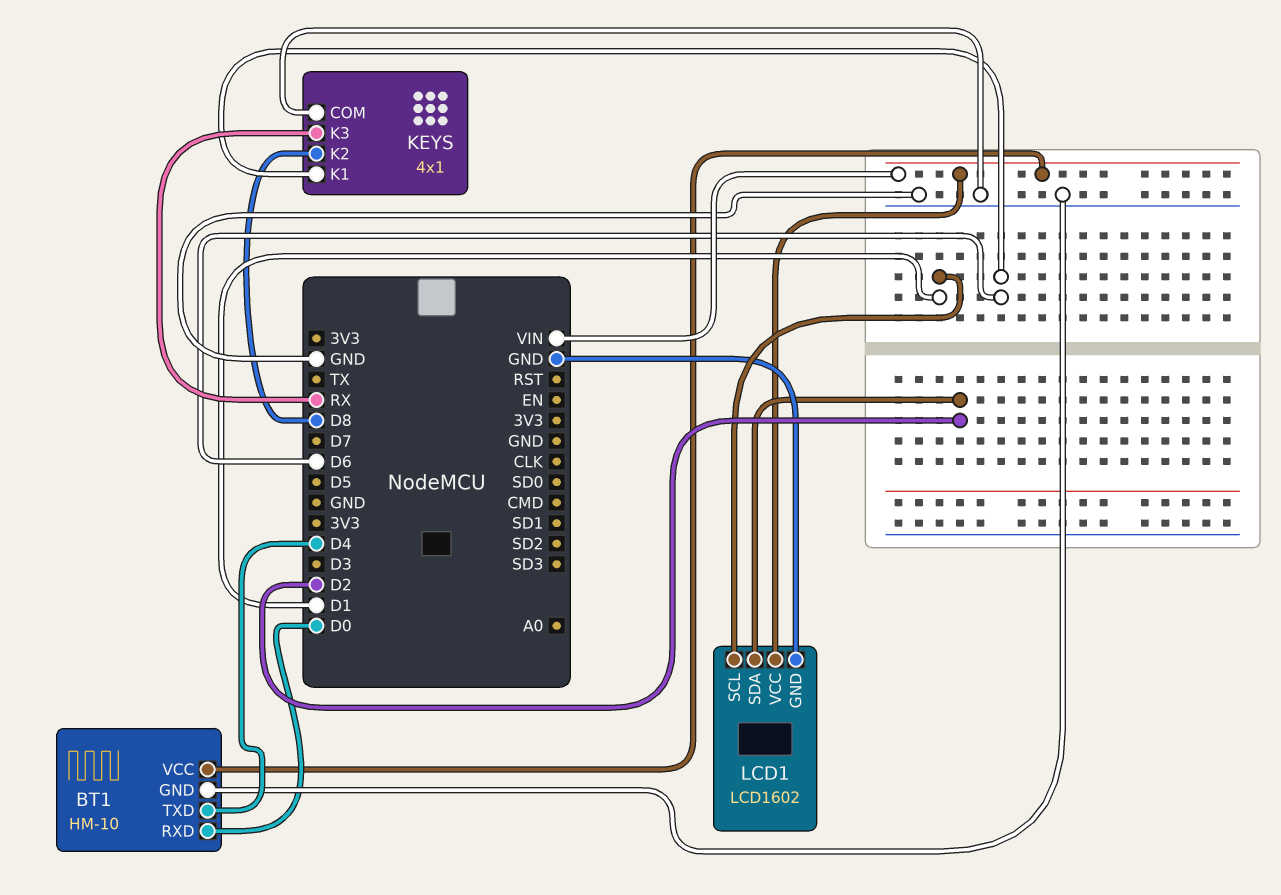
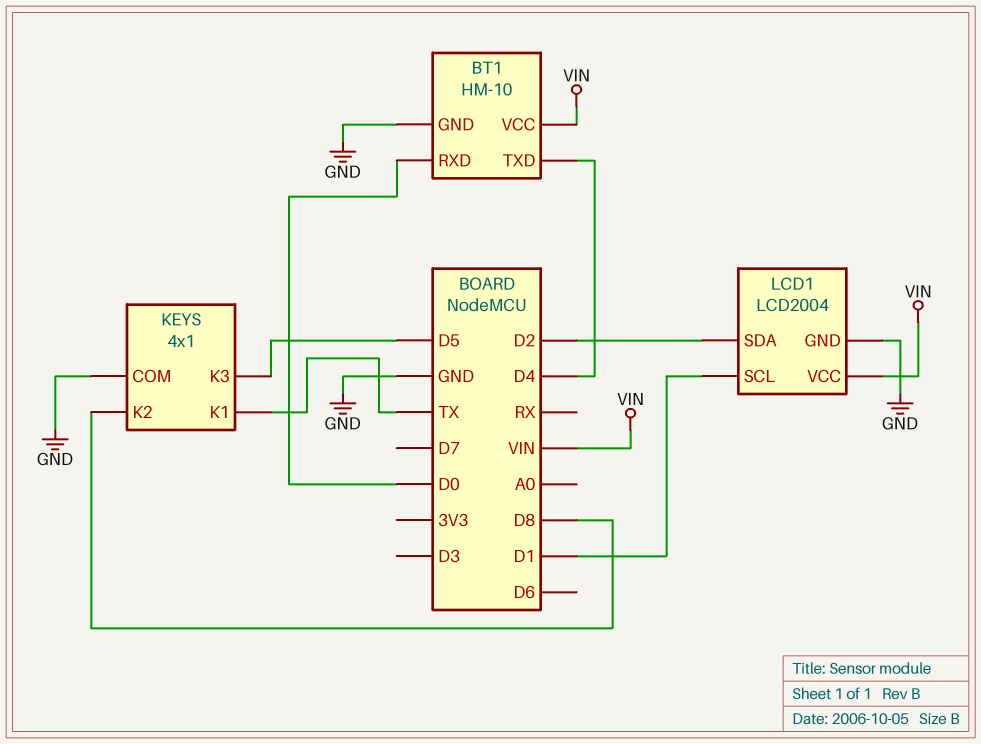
KEYS pin K1: D6 -> TX
KEYS pin K3: RX -> D5
LCD1: LCD1602 -> LCD2004

